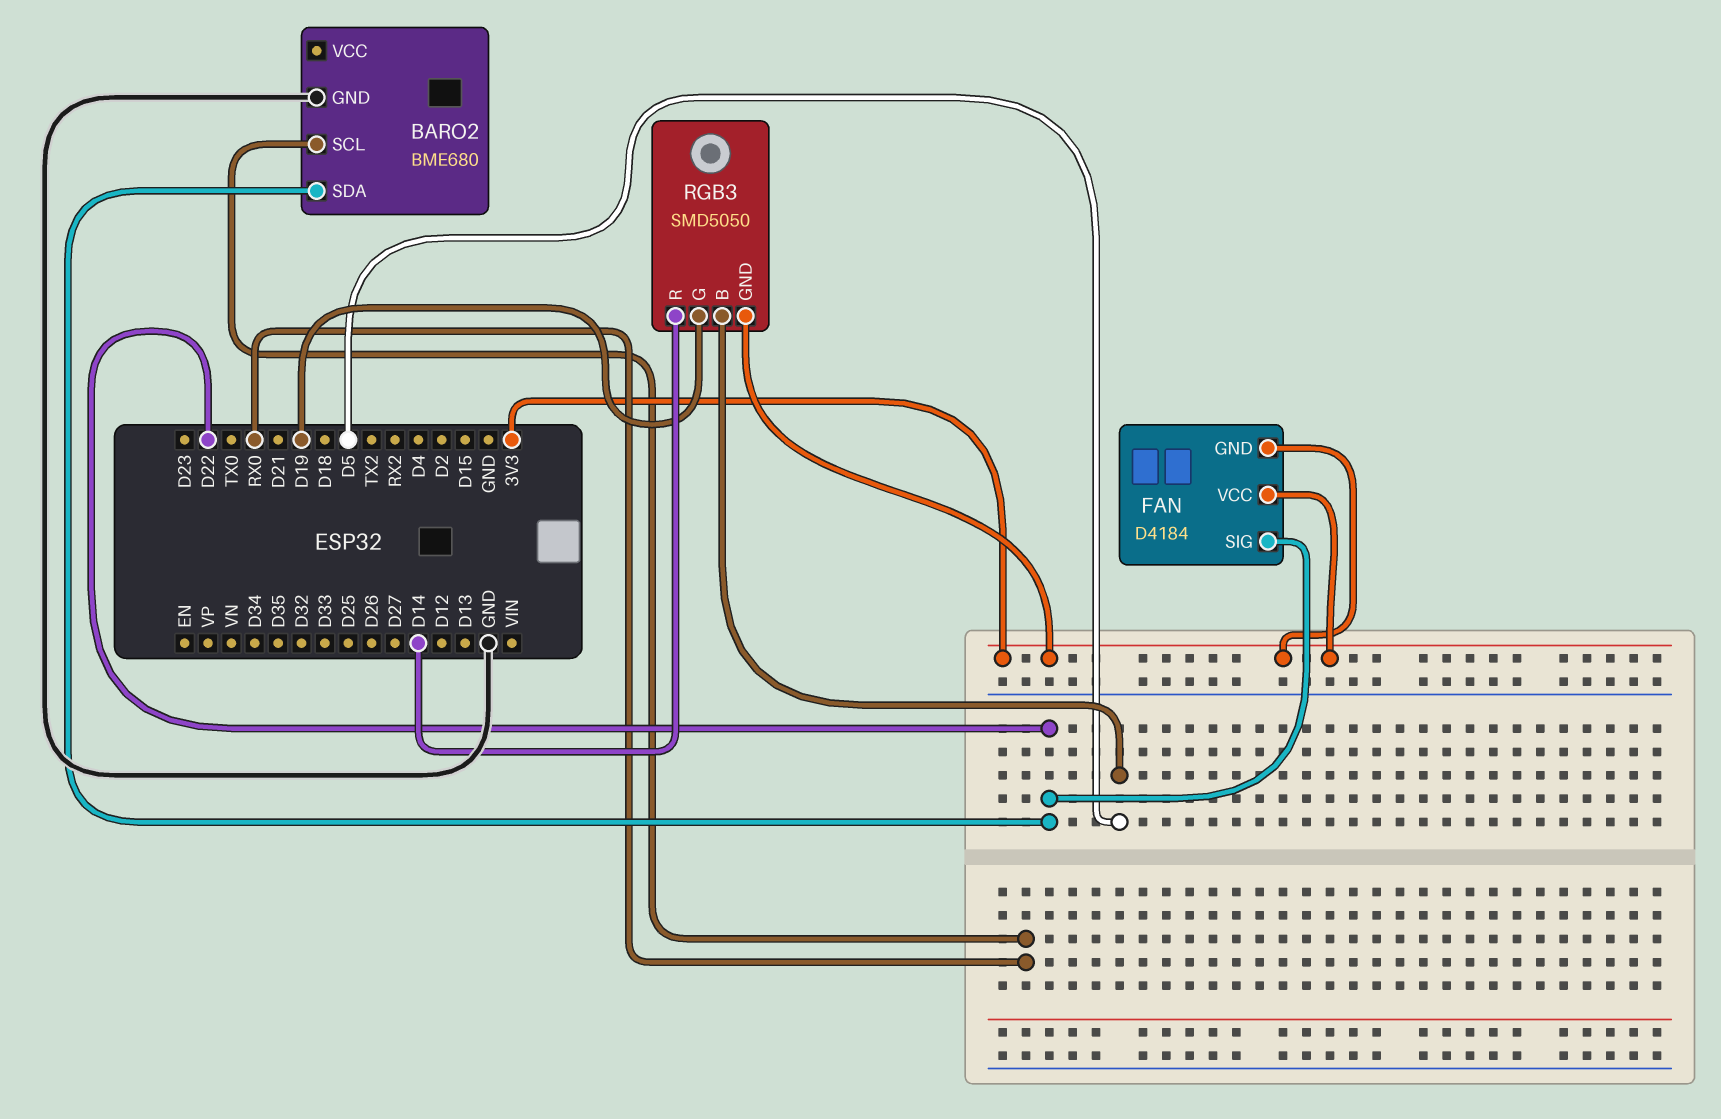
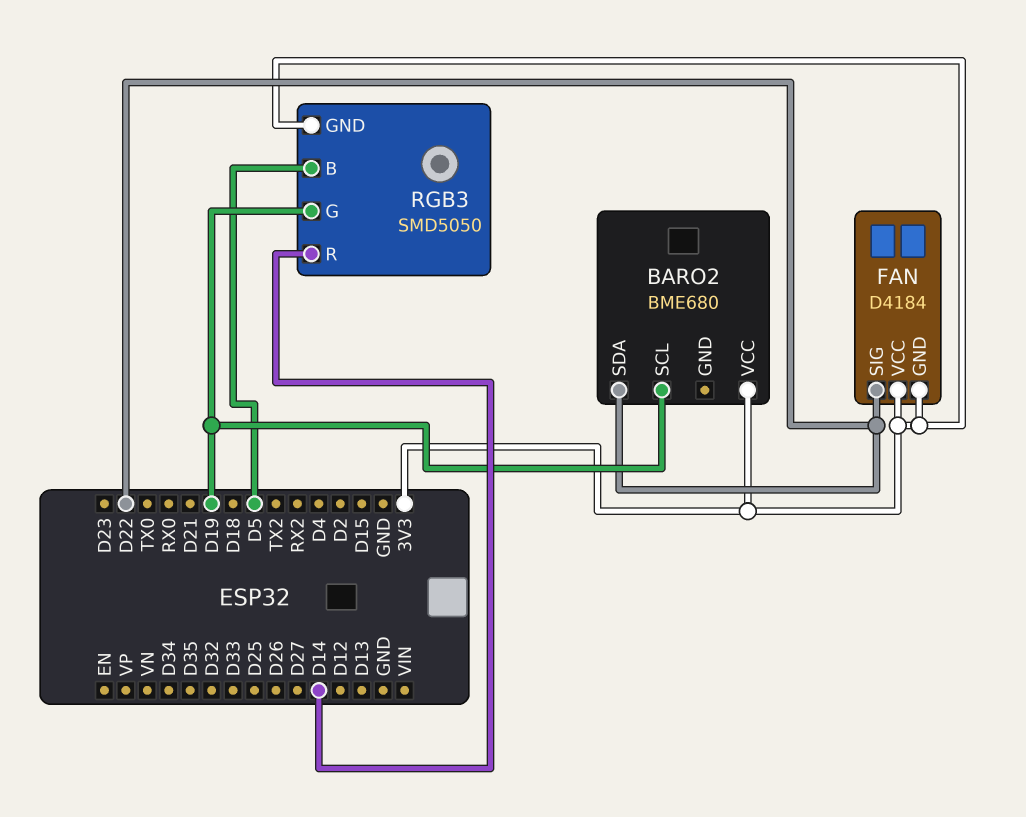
BARO2 pin GND: GND -> none
BARO2 pin SCL: RX0 -> D19
BARO2 pin VCC: none -> 3V3

